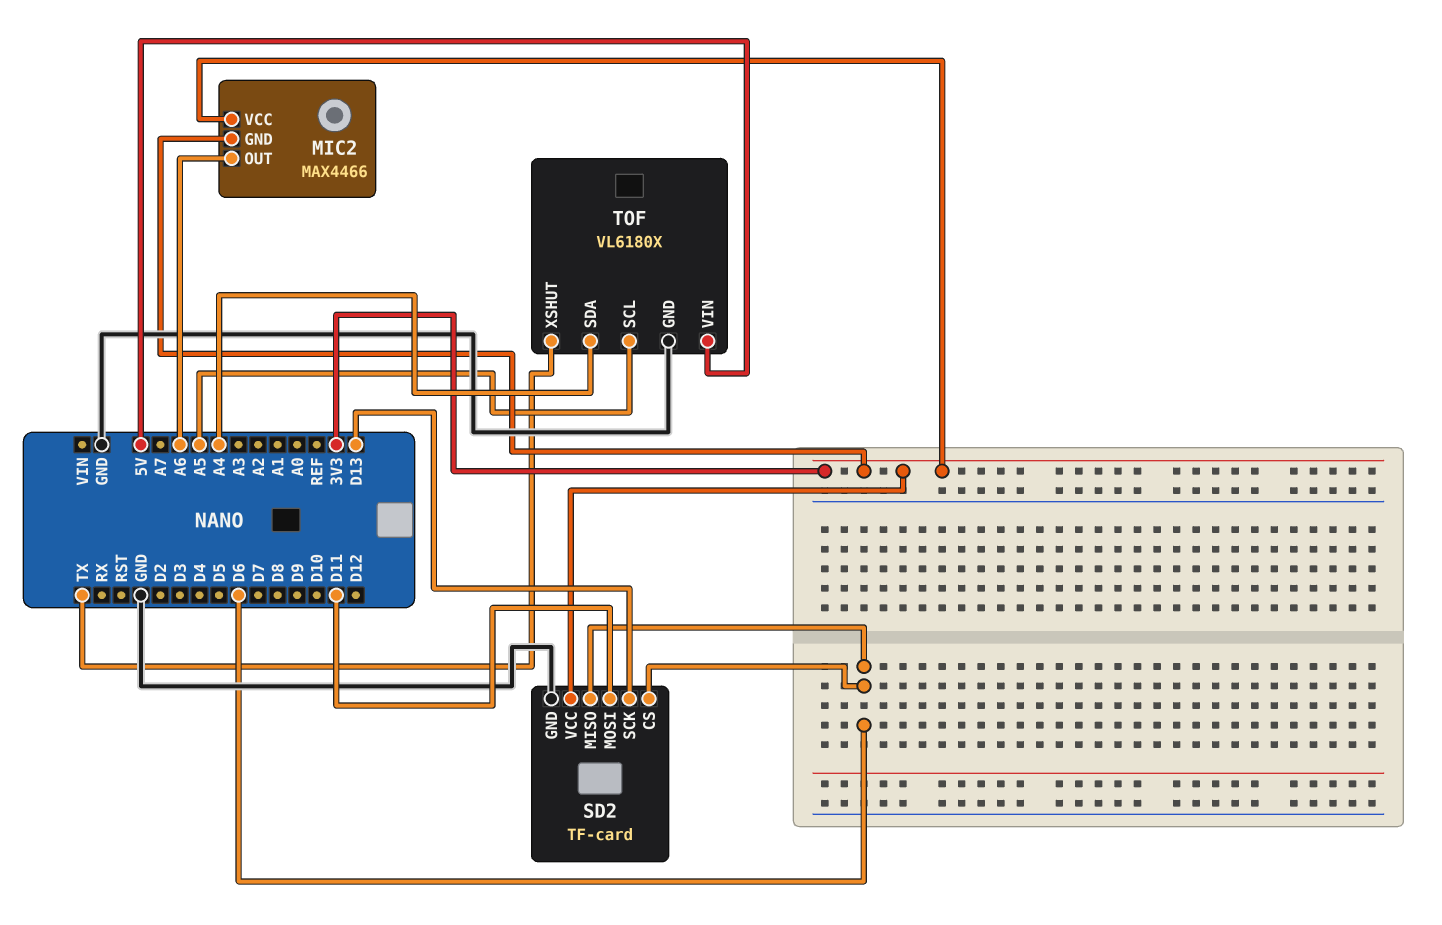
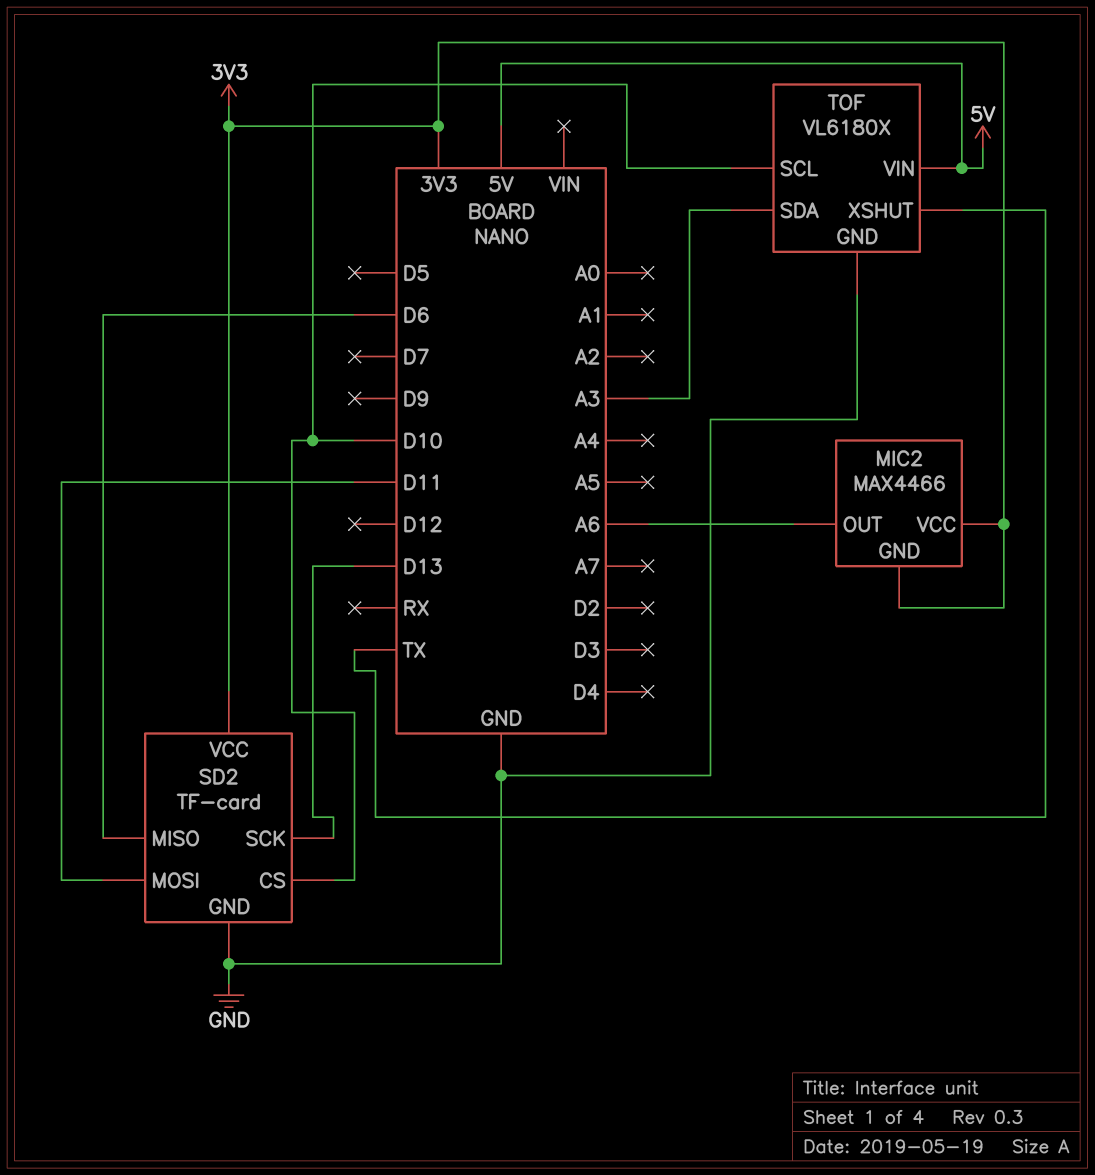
SD2 pin CS: D6 -> D10
TOF pin SCL: A5 -> D10
TOF pin SDA: A4 -> A3

